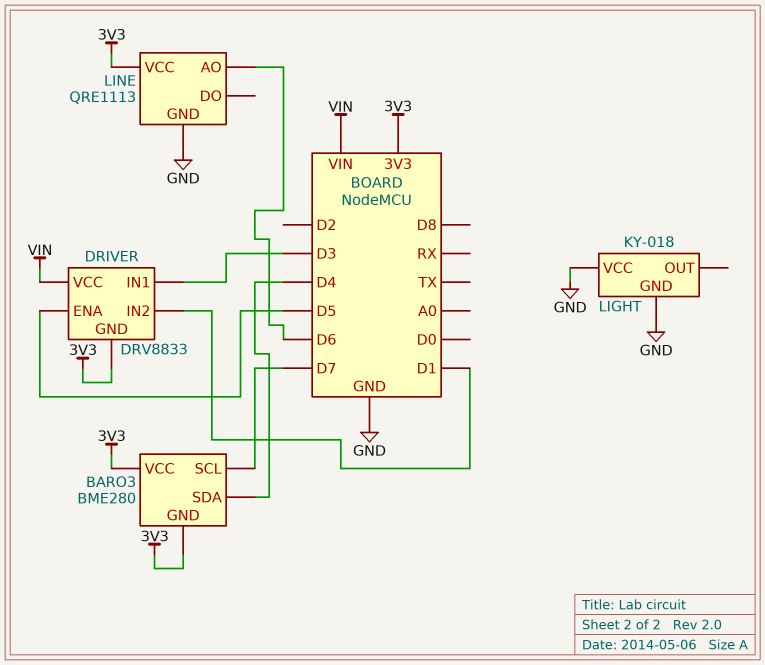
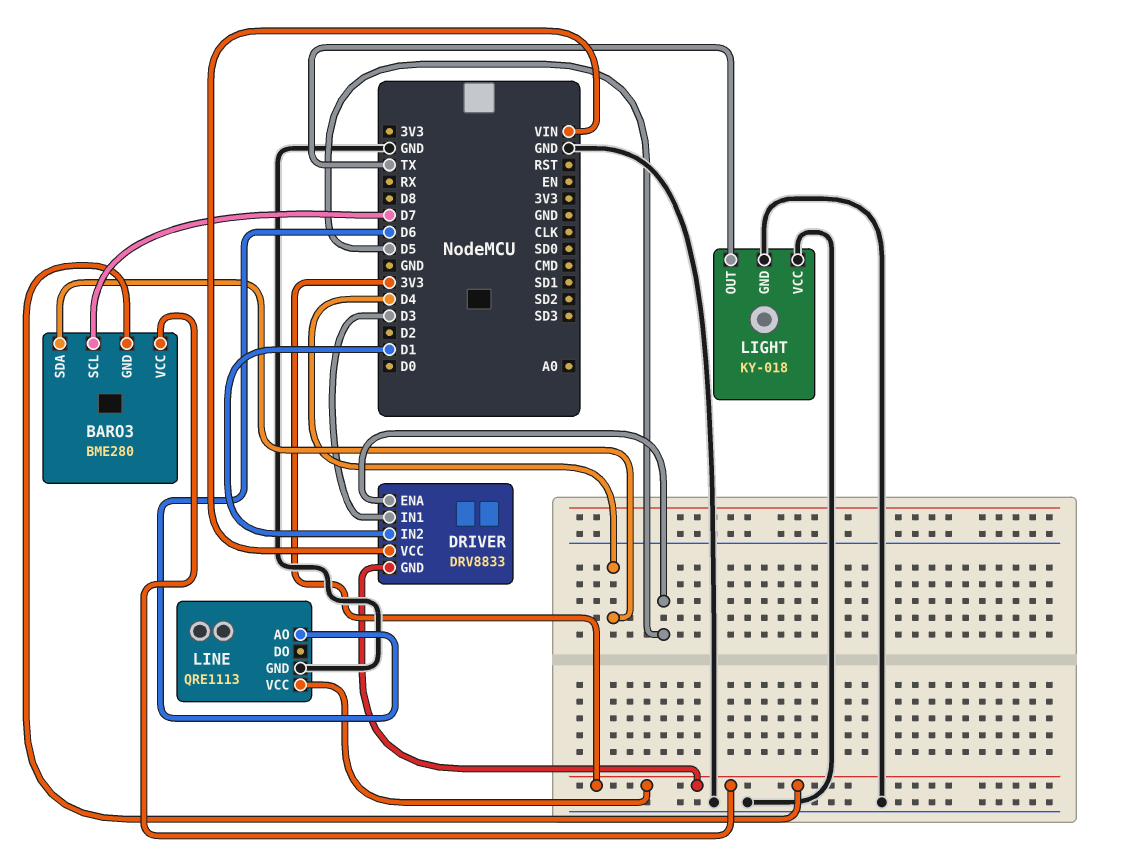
LIGHT pin OUT: none -> TX

